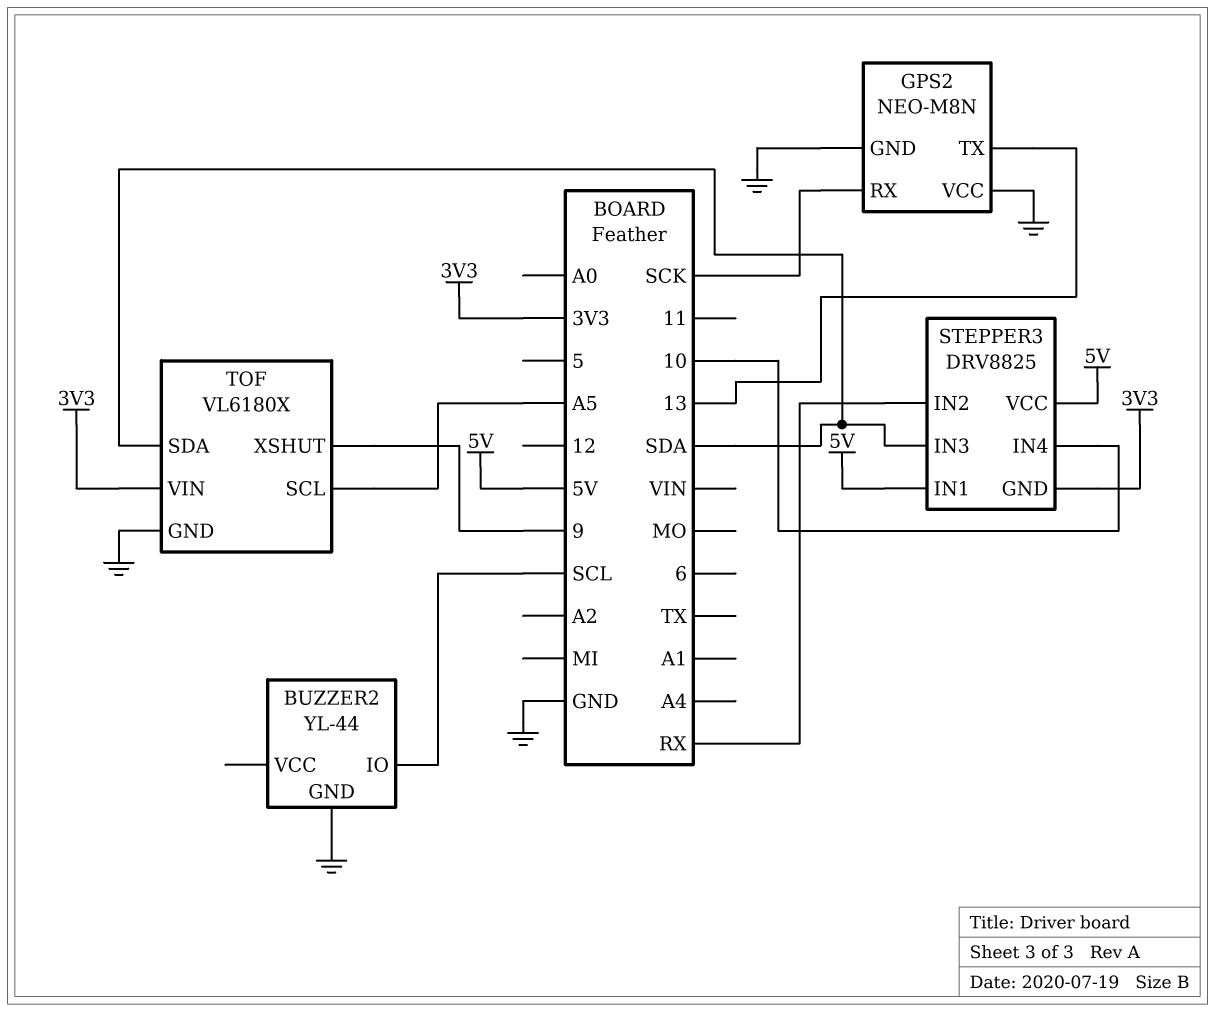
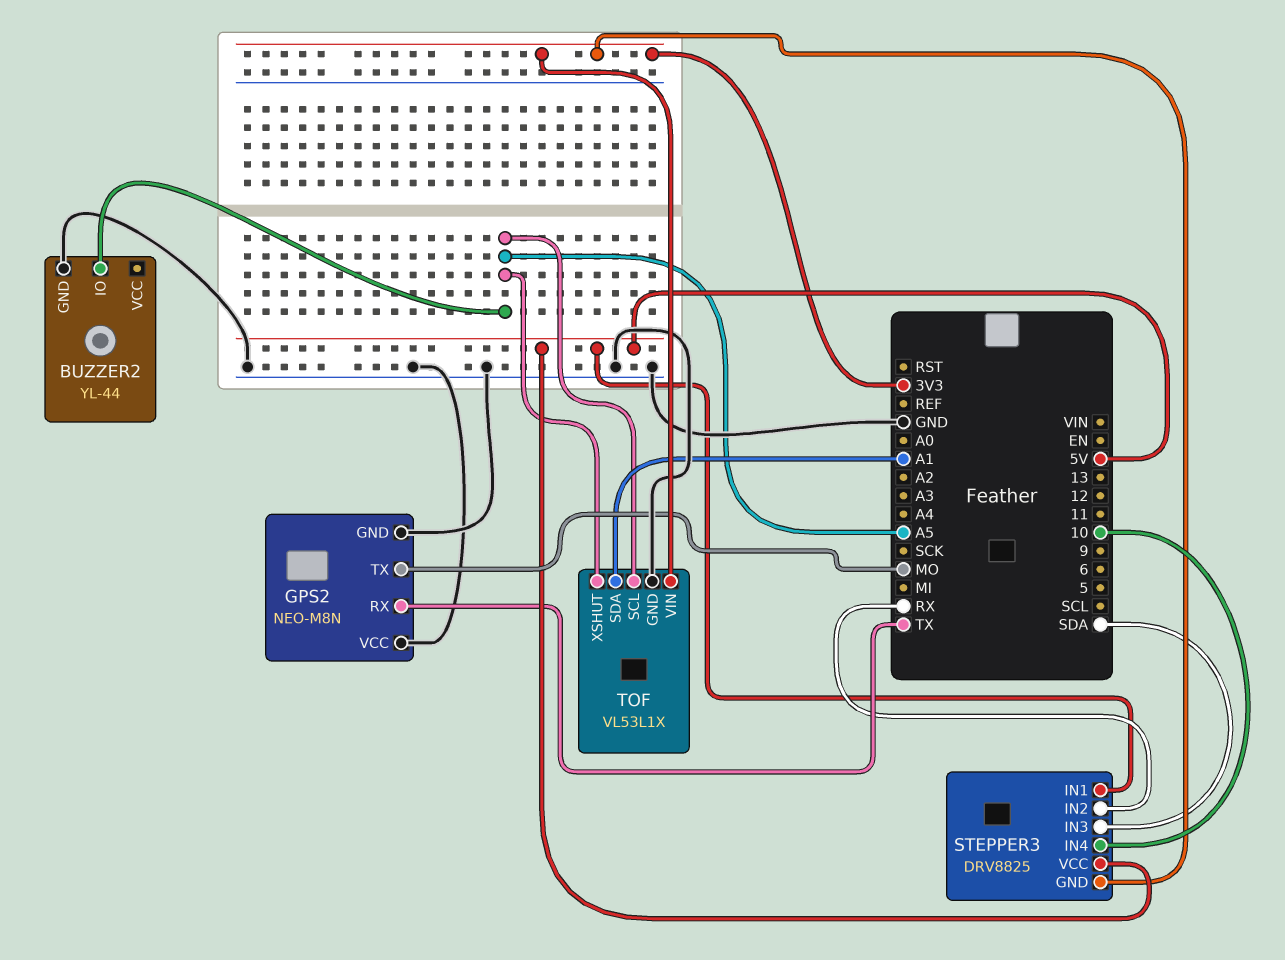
BUZZER2 pin IO: SCL -> A5
GPS2 pin RX: SCK -> TX
GPS2 pin TX: 13 -> MO
TOF: VL6180X -> VL53L1X
TOF pin SDA: SDA -> A1
TOF pin XSHUT: 9 -> A5

